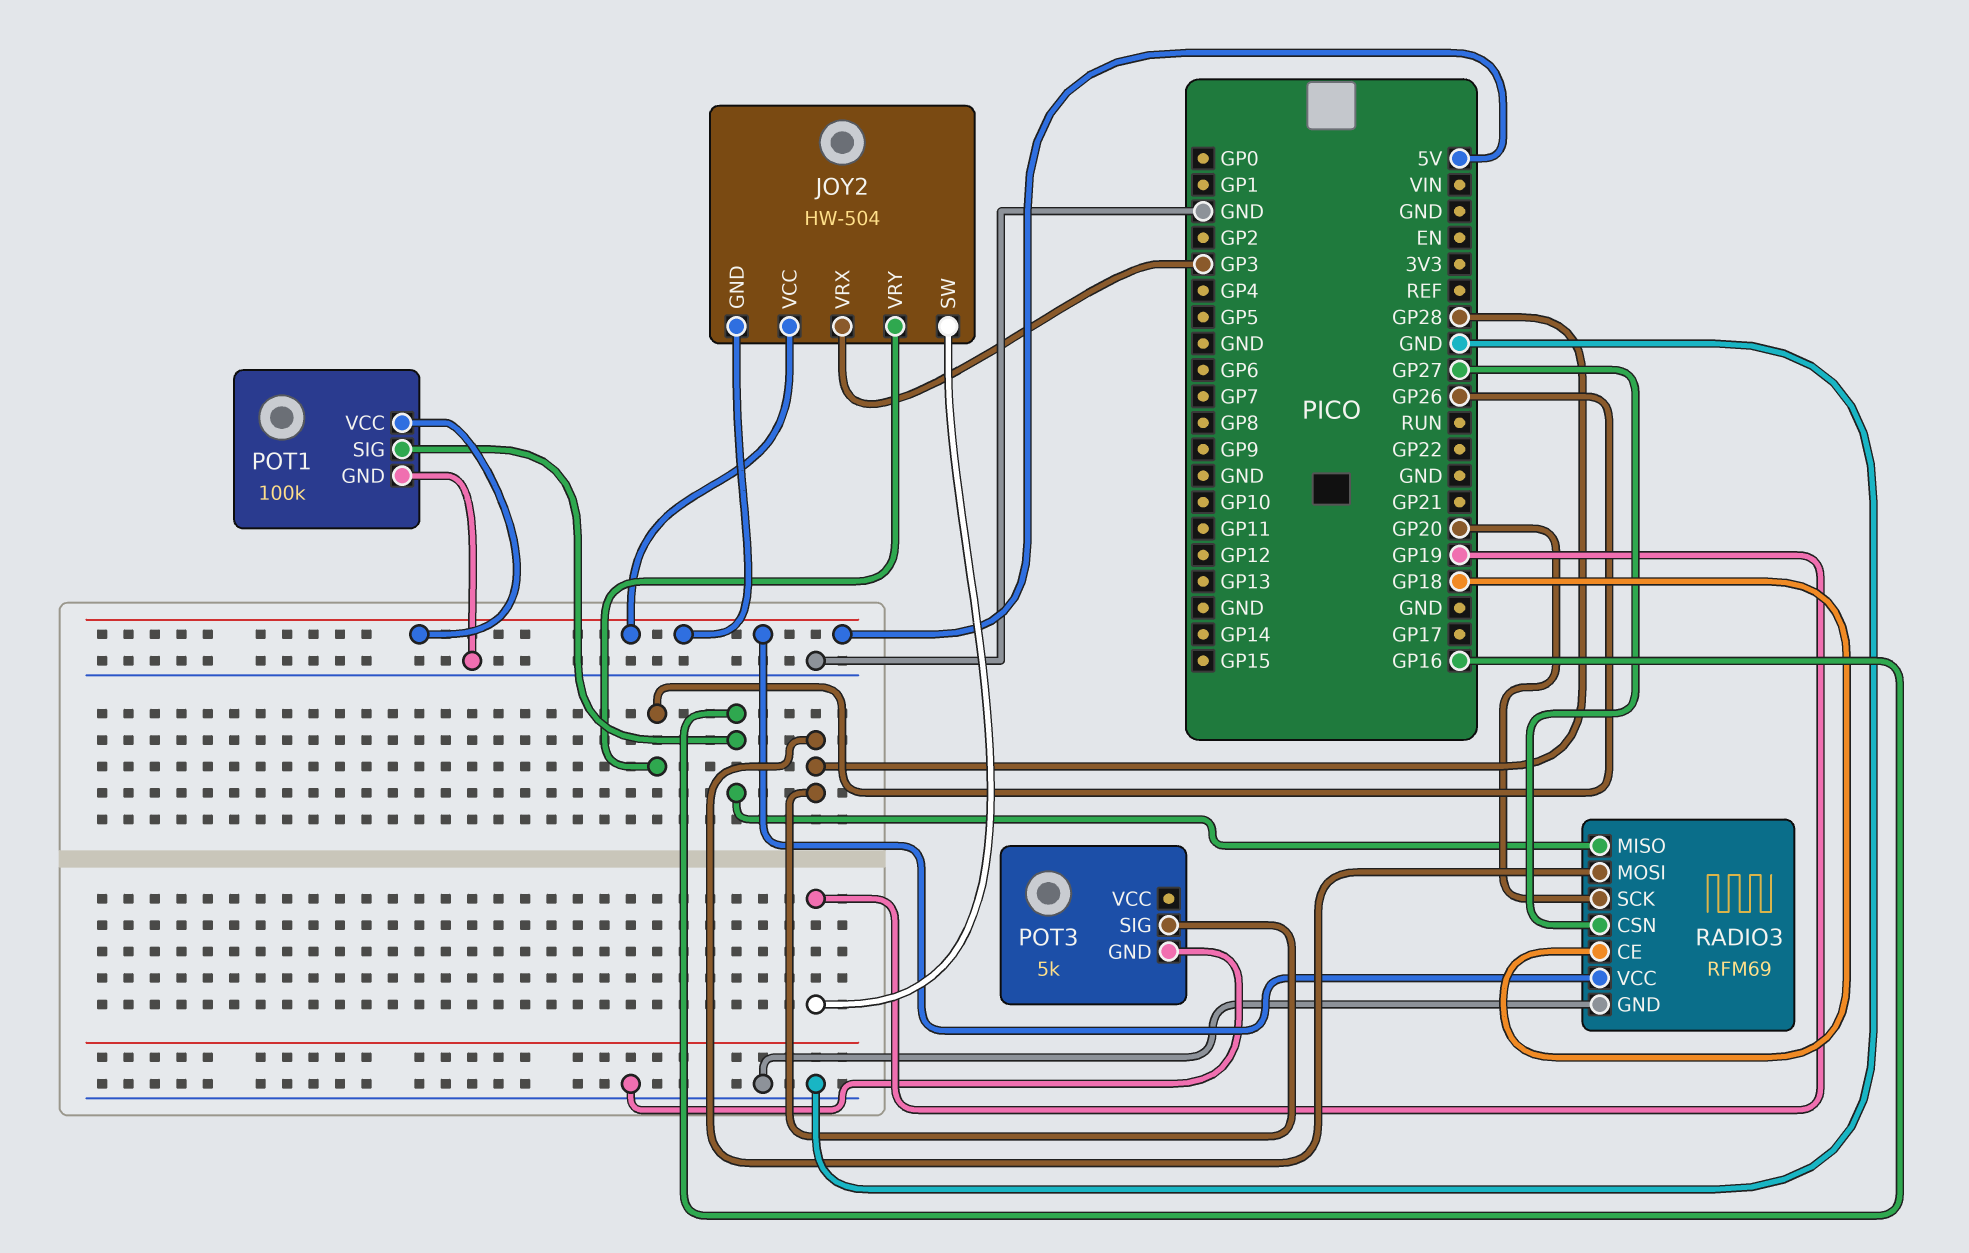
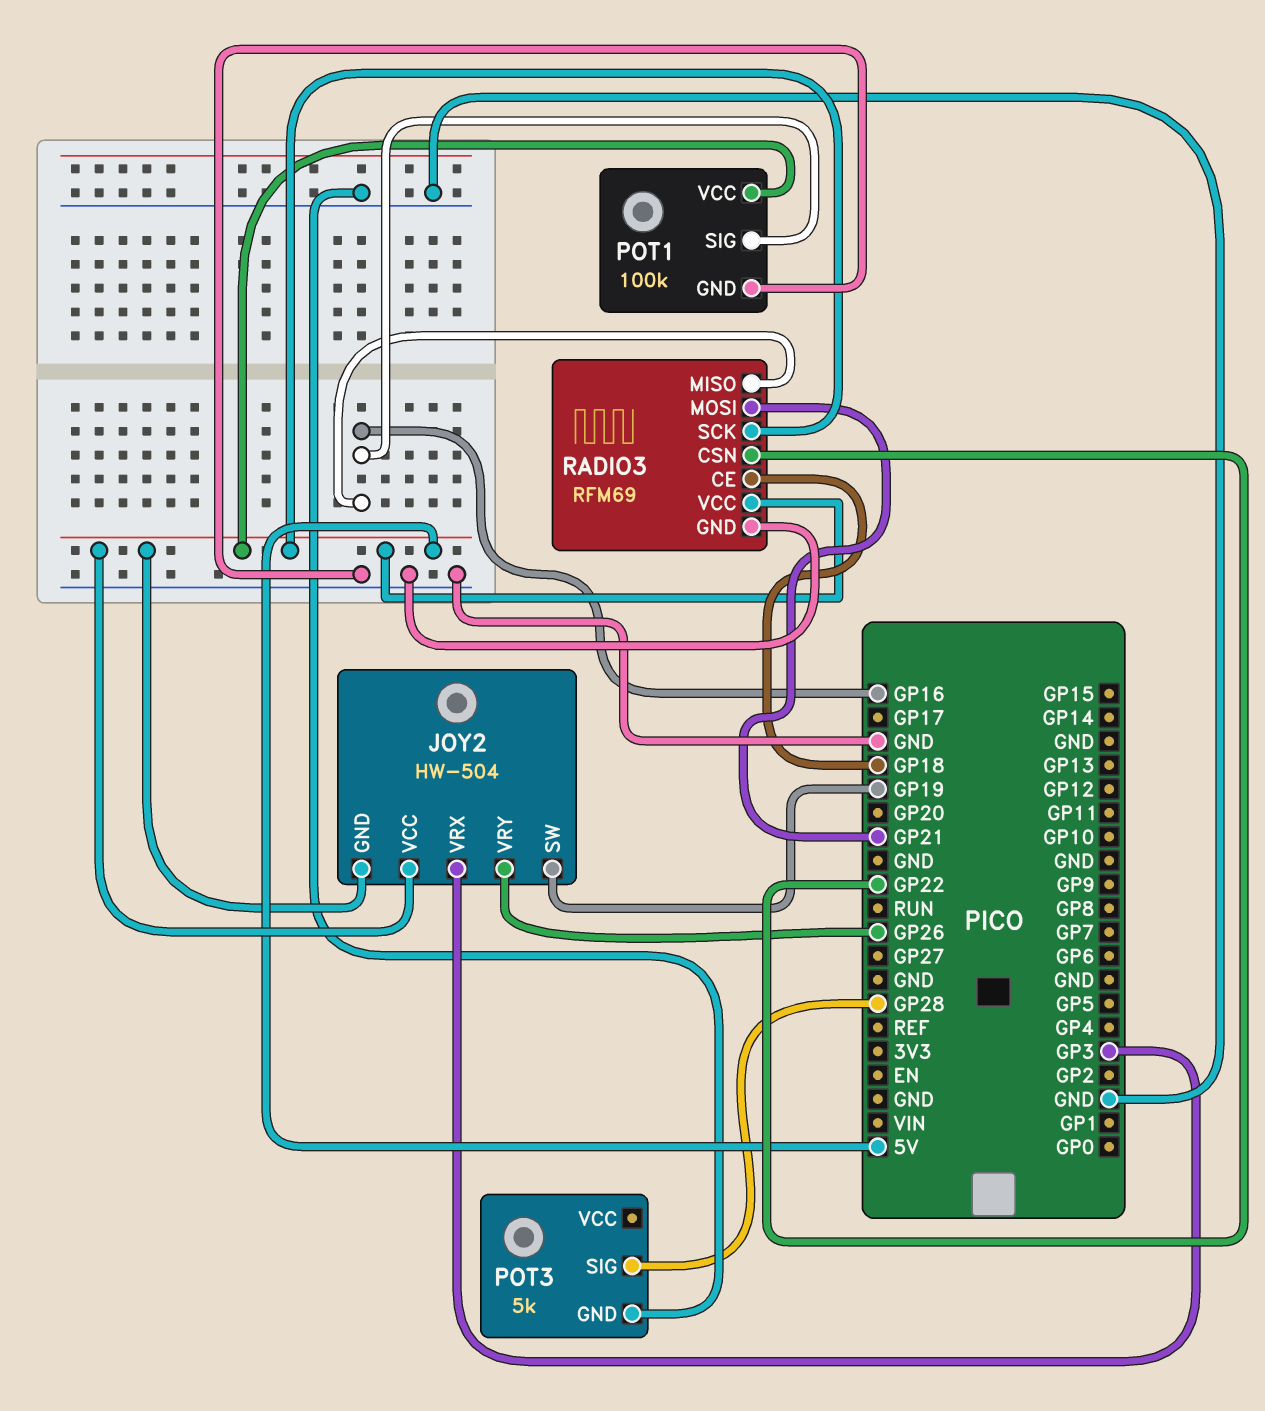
RADIO3 pin CSN: GP27 -> GP22
RADIO3 pin MOSI: GP28 -> GP21
RADIO3 pin SCK: GP20 -> 5V

